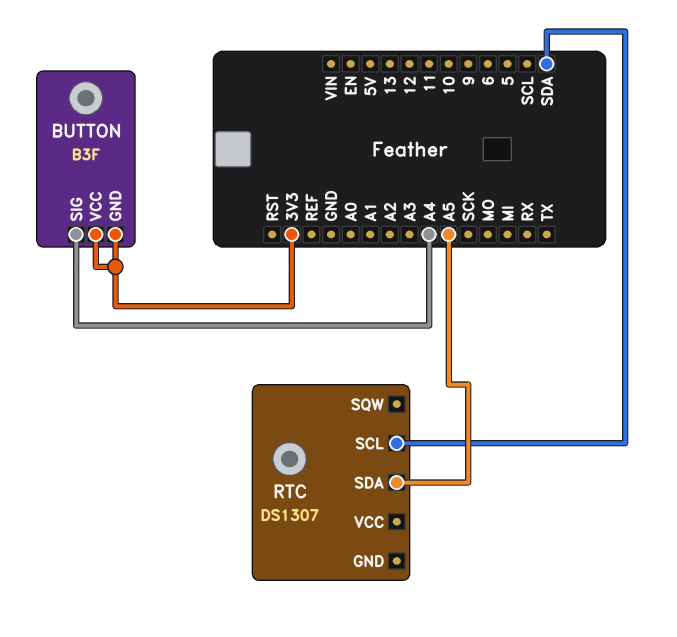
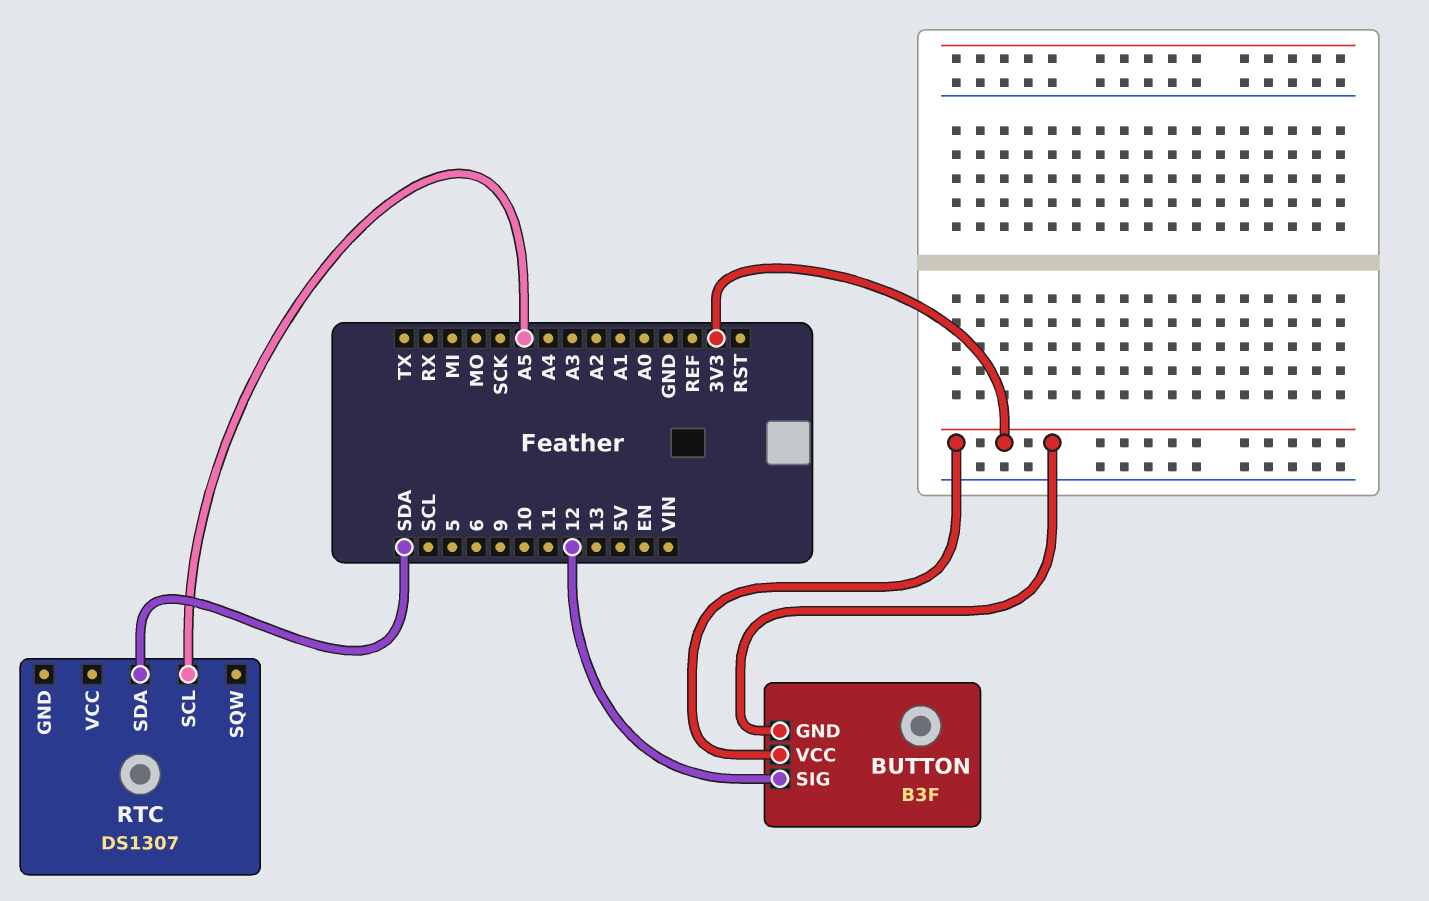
BUTTON pin SIG: A4 -> 12
RTC pin SCL: SDA -> A5
RTC pin SDA: A5 -> SDA

